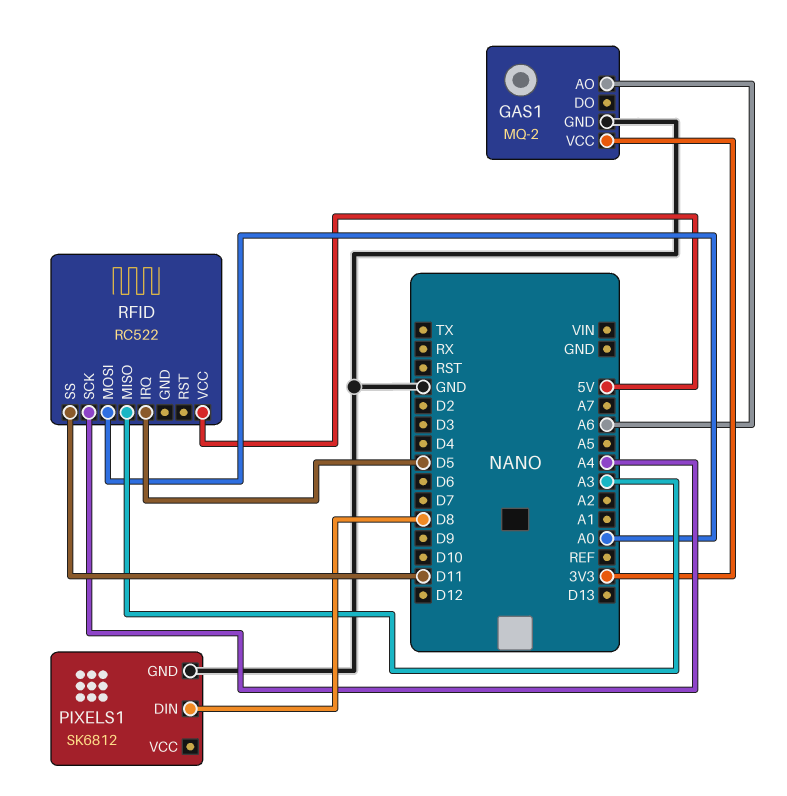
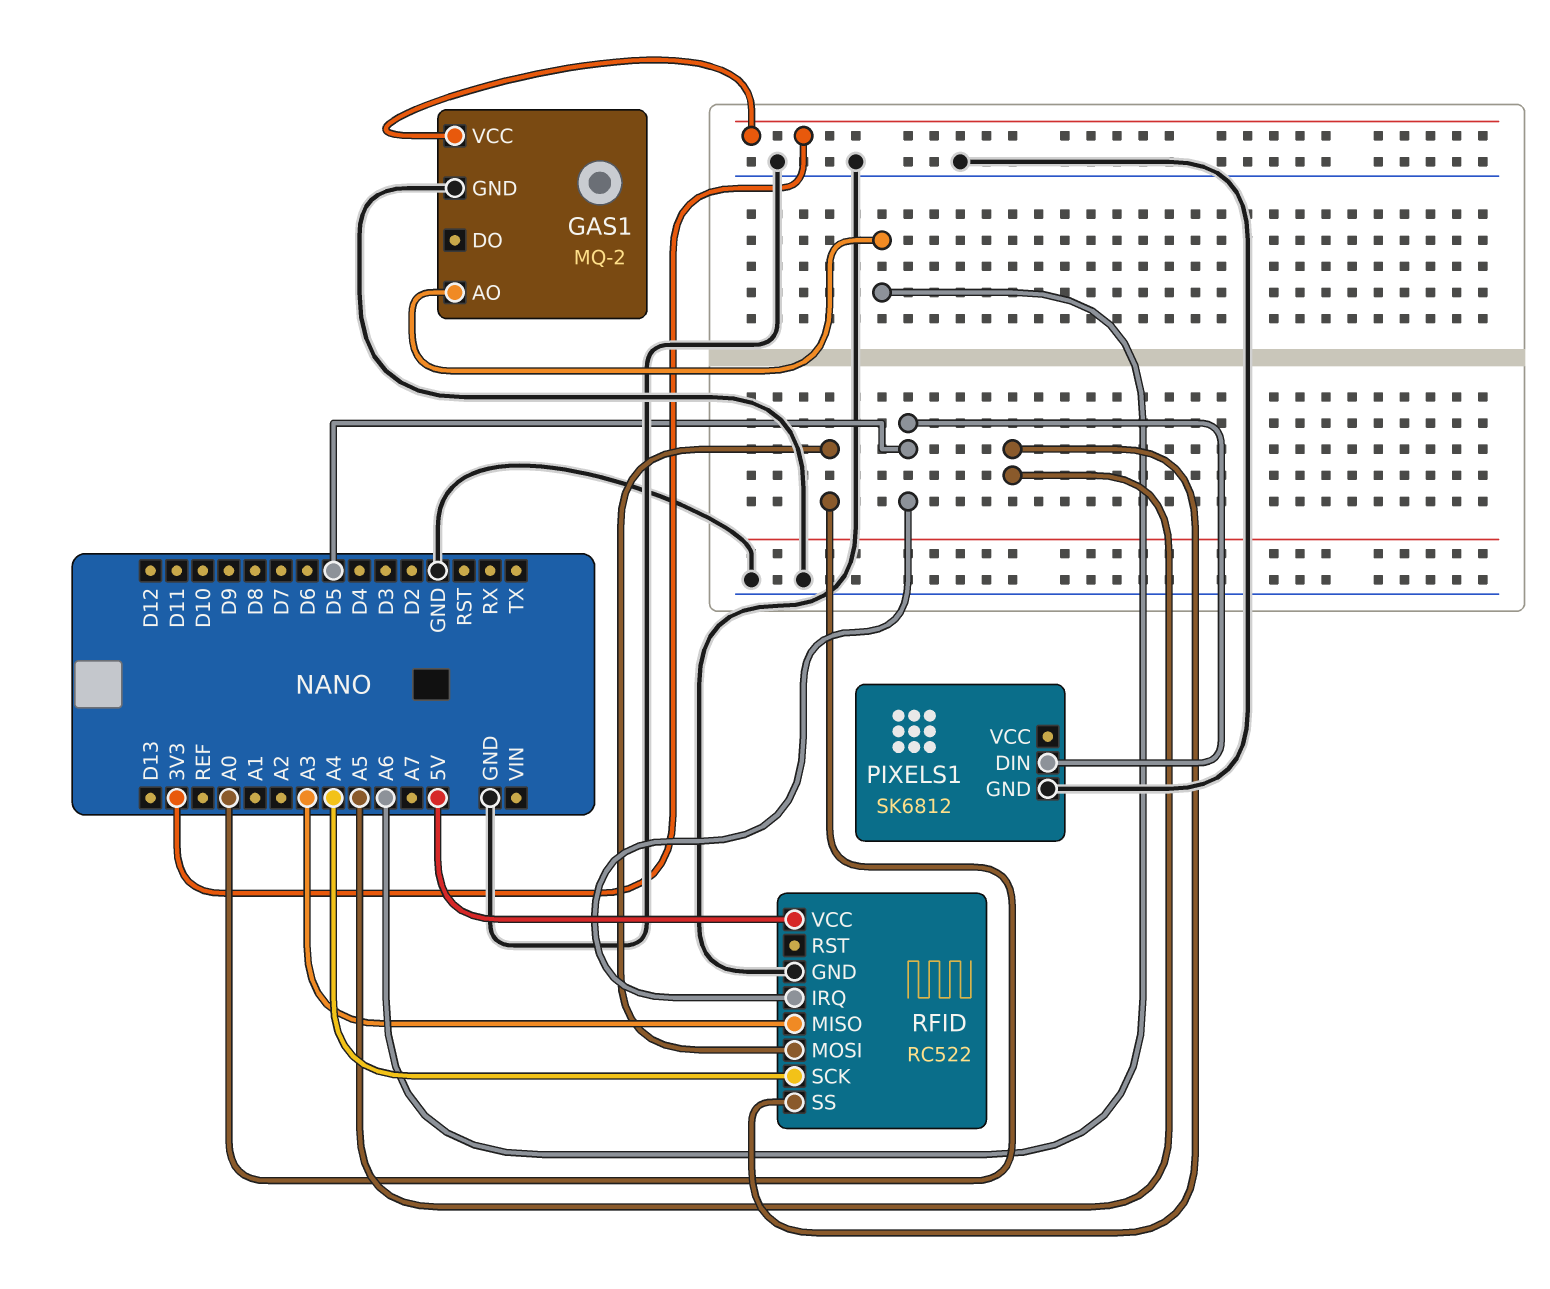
PIXELS1 pin DIN: D8 -> D5
RFID pin GND: none -> GND
RFID pin SS: D11 -> A5

